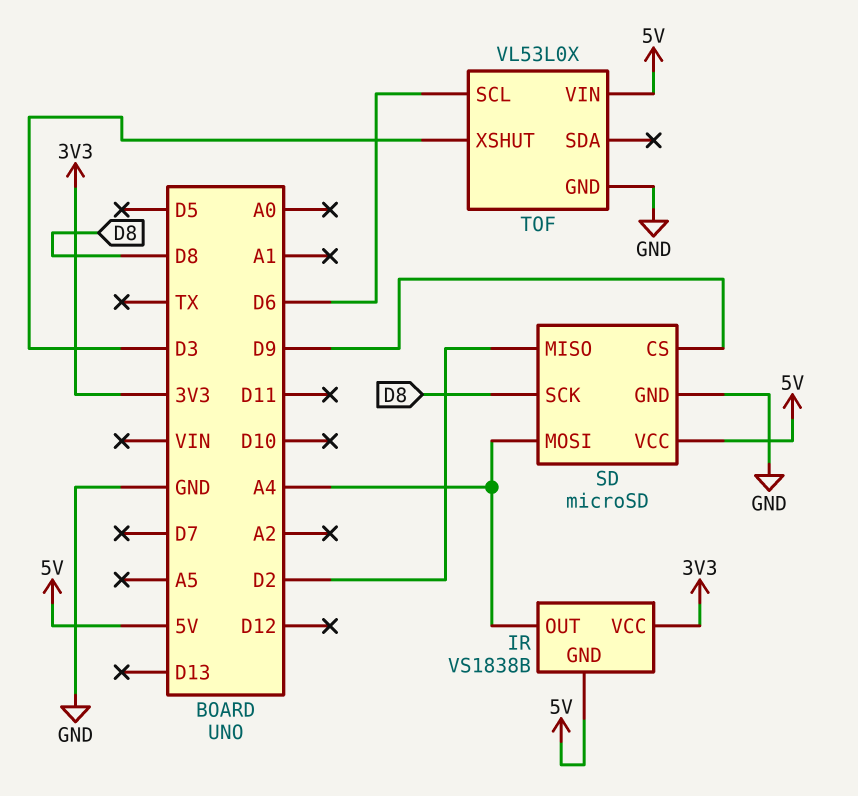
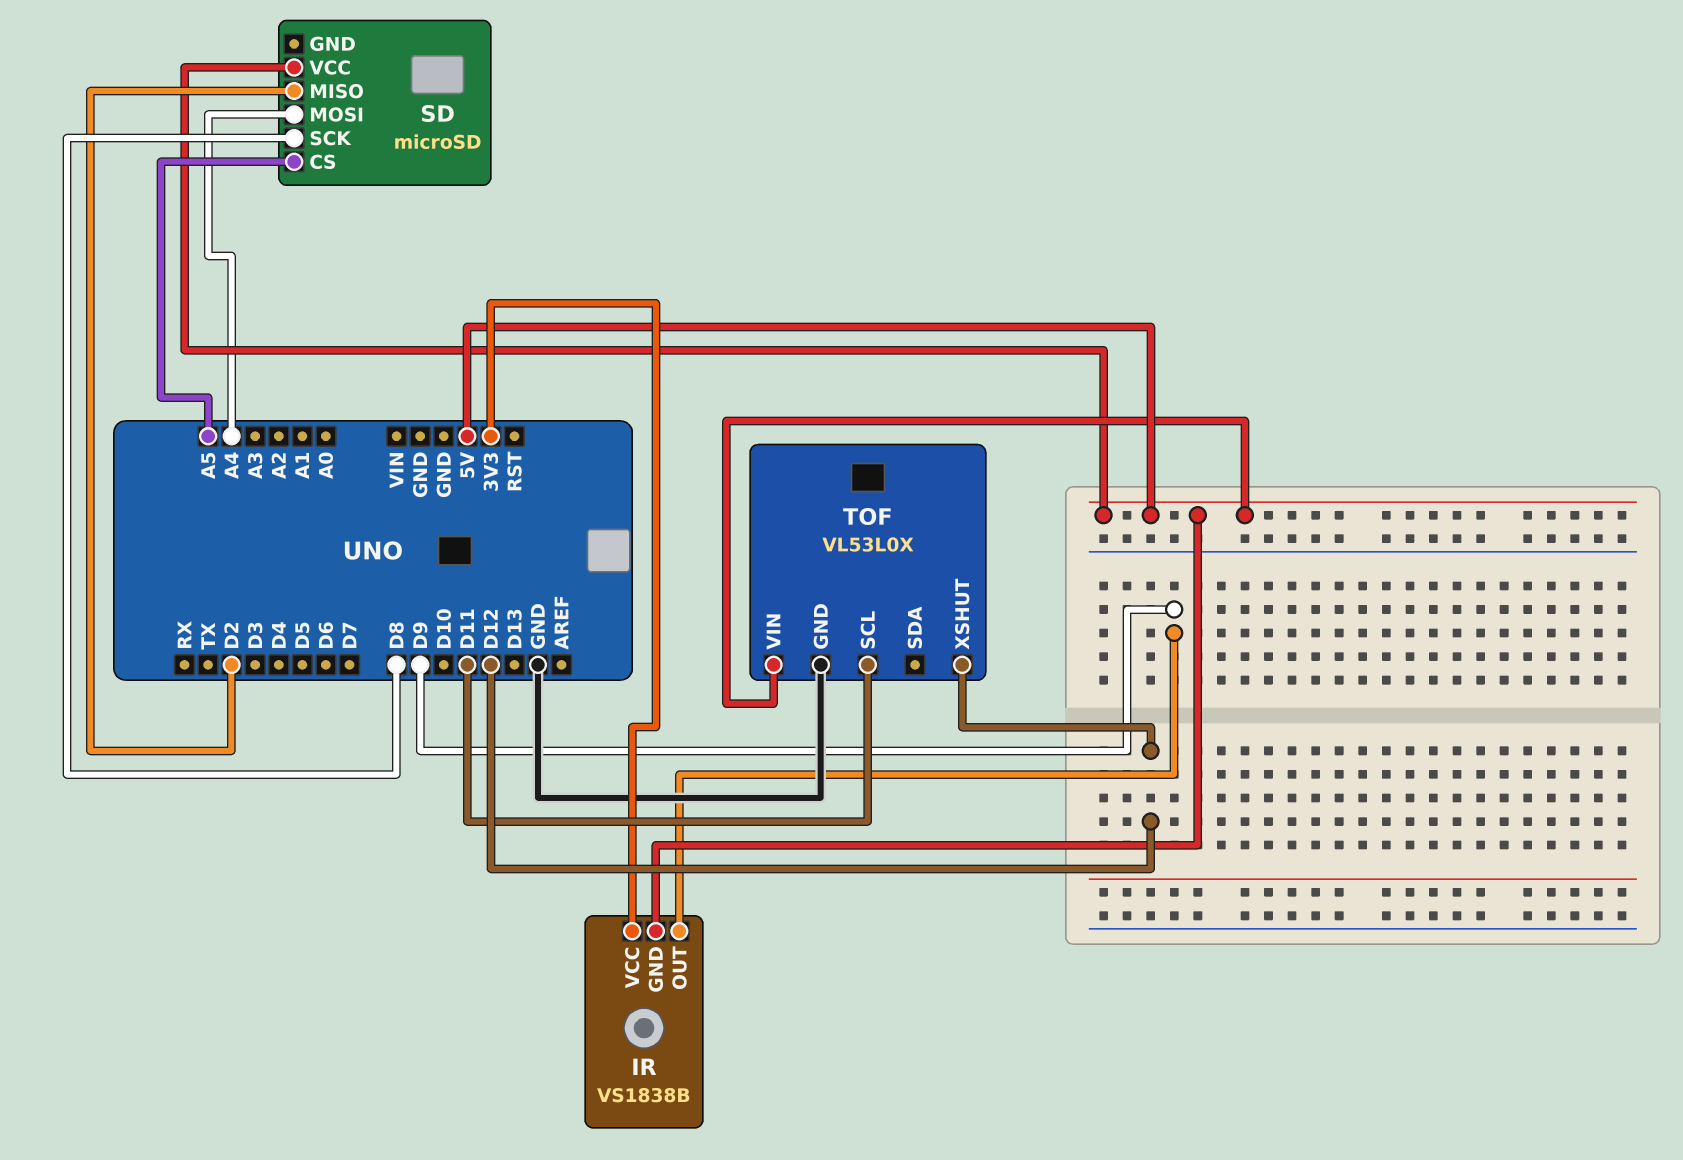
IR pin OUT: A4 -> D9
SD pin CS: D9 -> A5
SD pin GND: GND -> none
TOF pin SCL: D6 -> D11
TOF pin XSHUT: D3 -> D12

